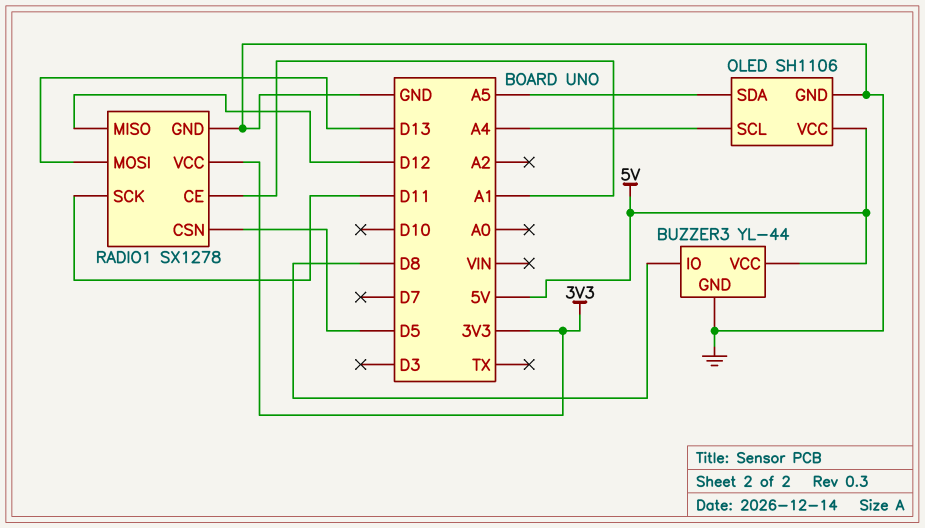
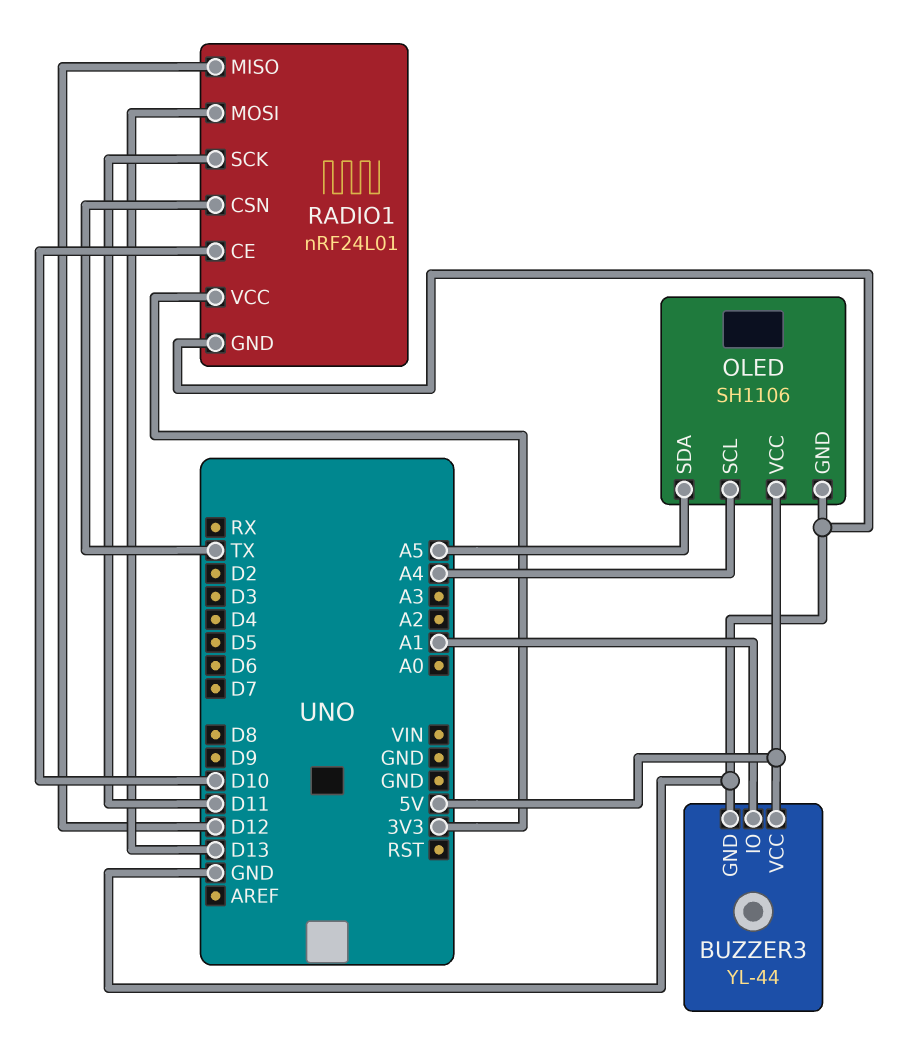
BUZZER3 pin IO: D8 -> A1
RADIO1: SX1278 -> nRF24L01
RADIO1 pin CE: A1 -> D10
RADIO1 pin CSN: D5 -> TX

